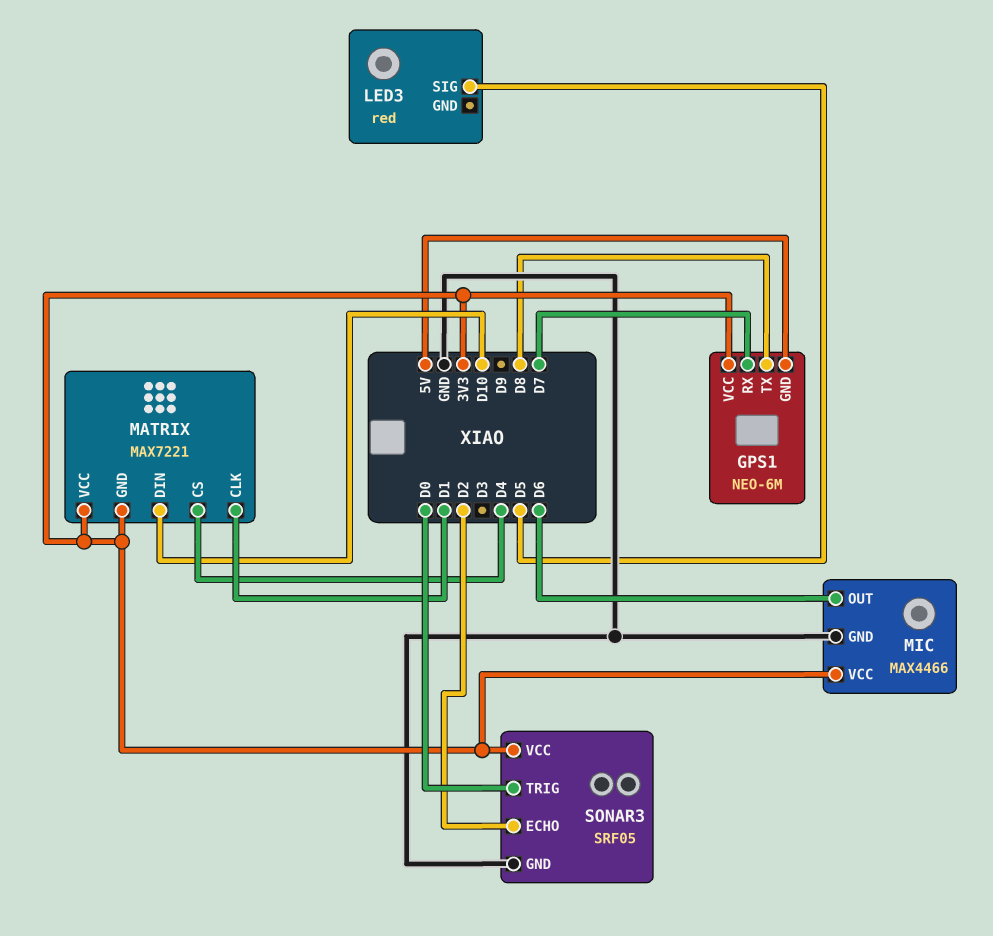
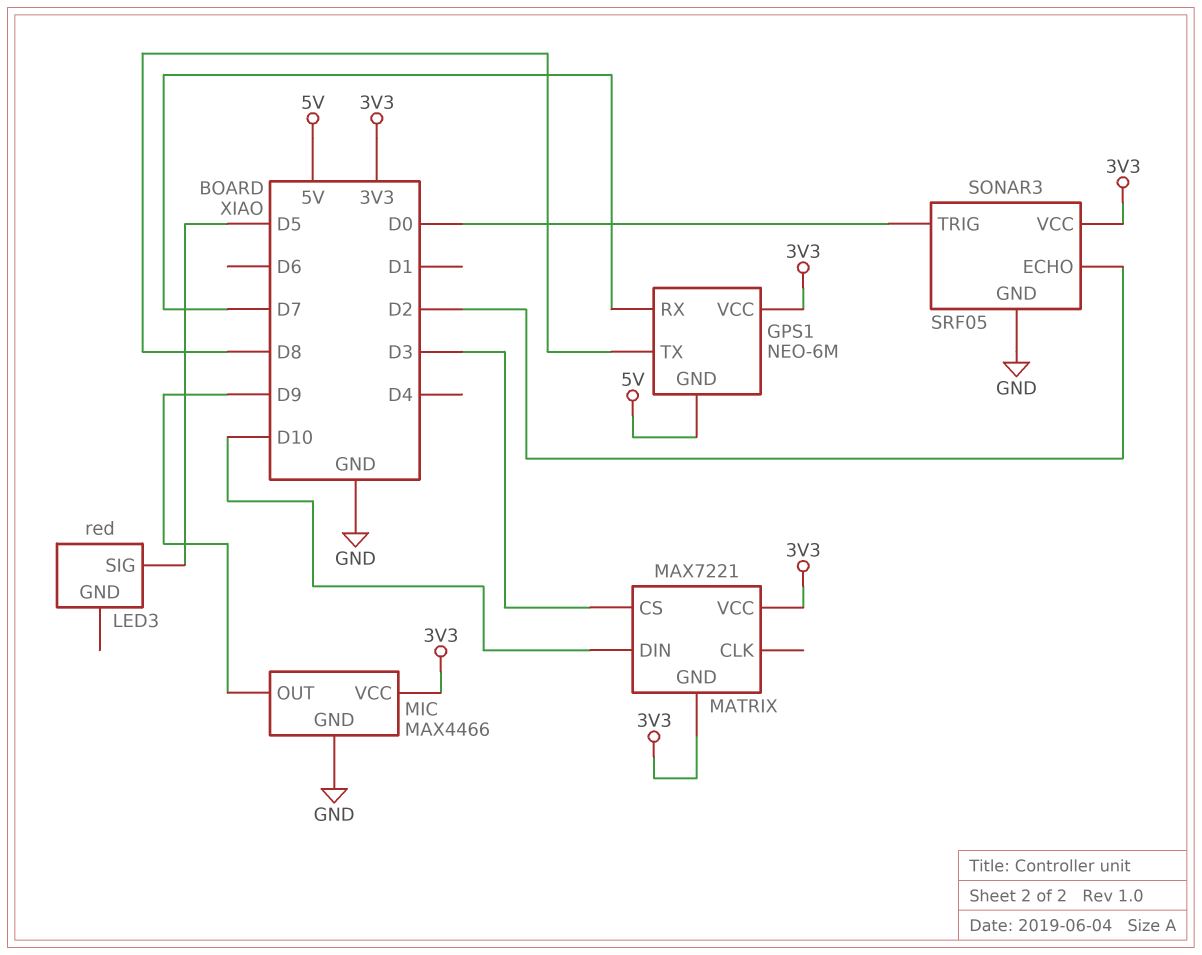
MATRIX pin CLK: D1 -> none
MATRIX pin CS: D4 -> D3
MIC pin OUT: D6 -> D9

